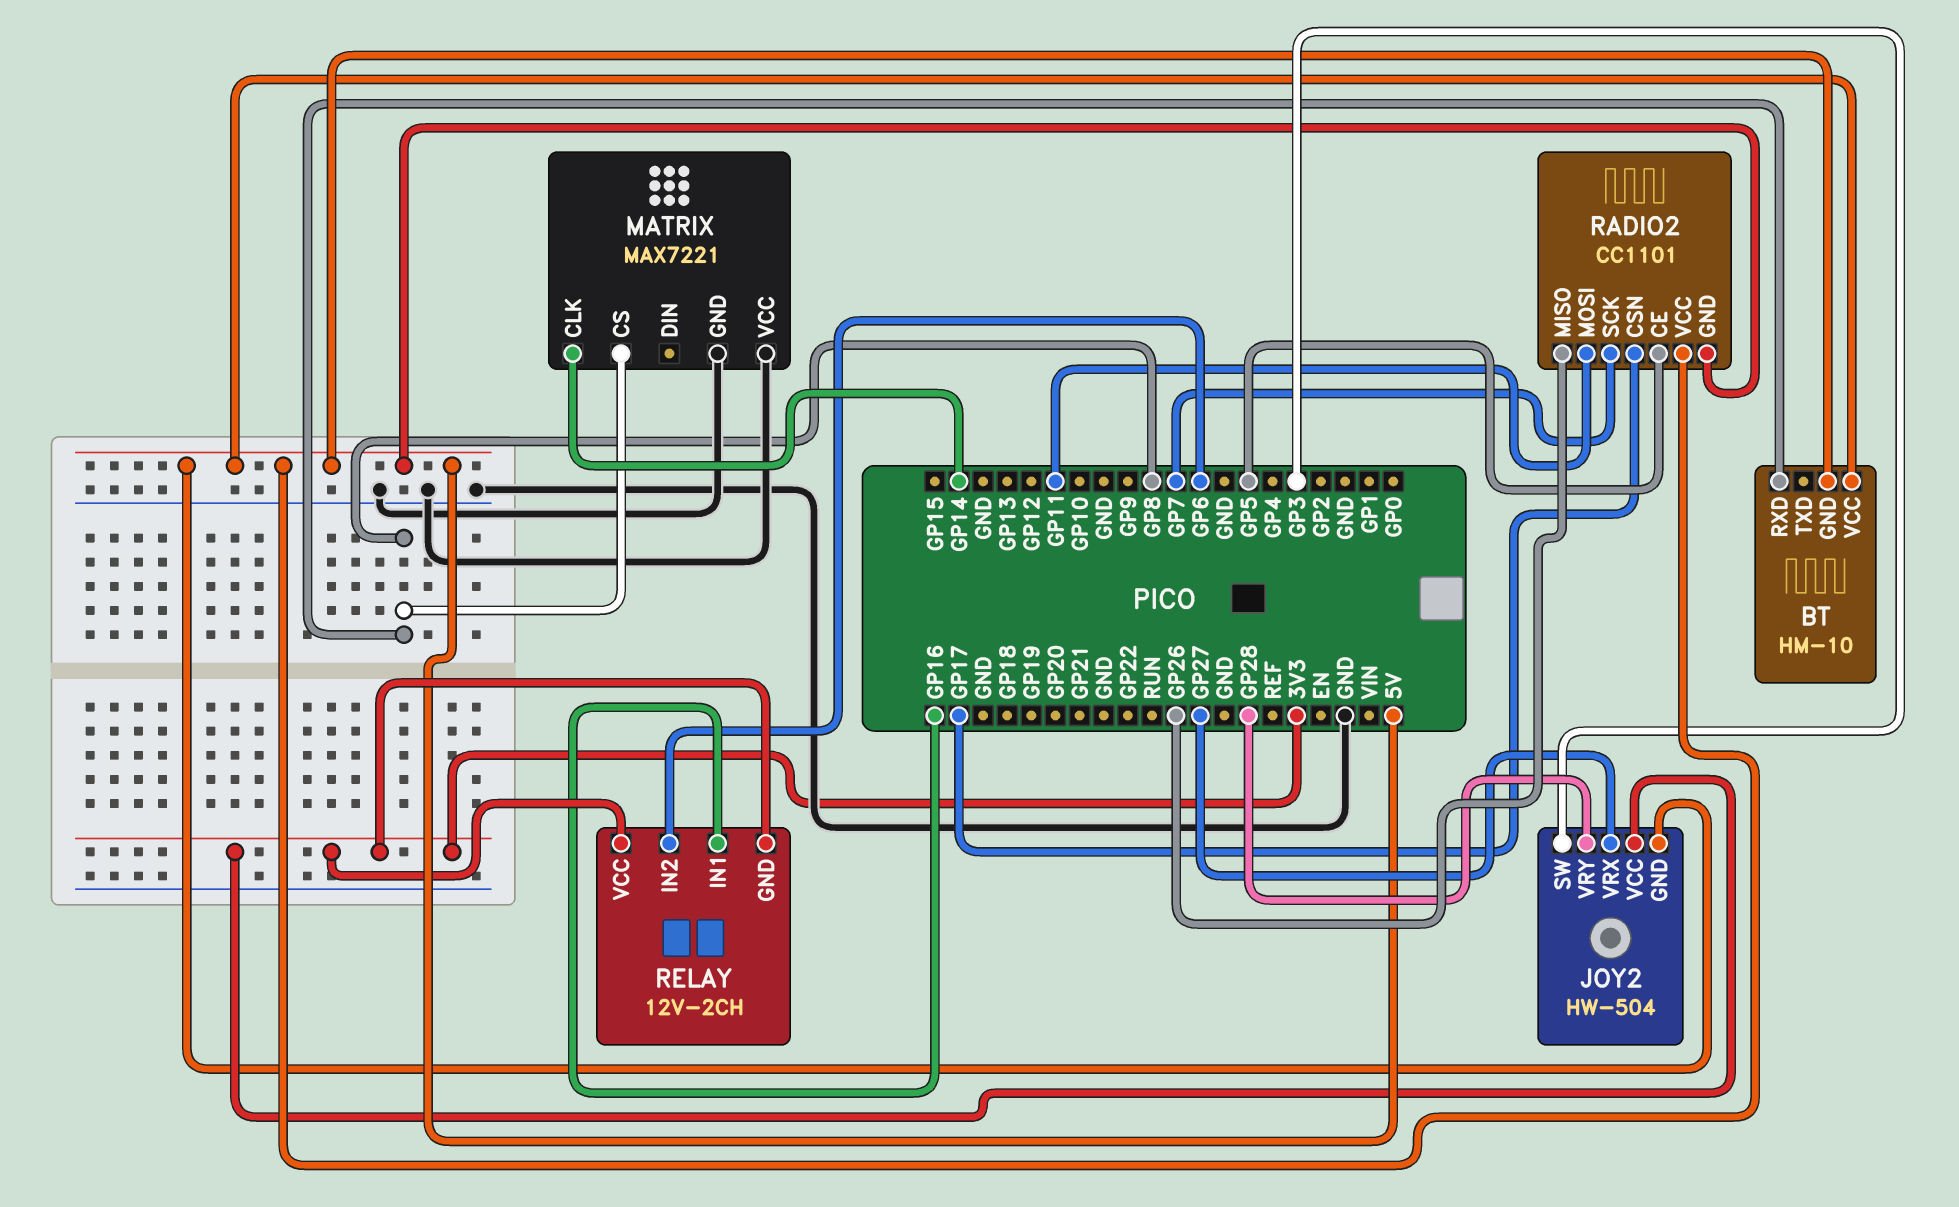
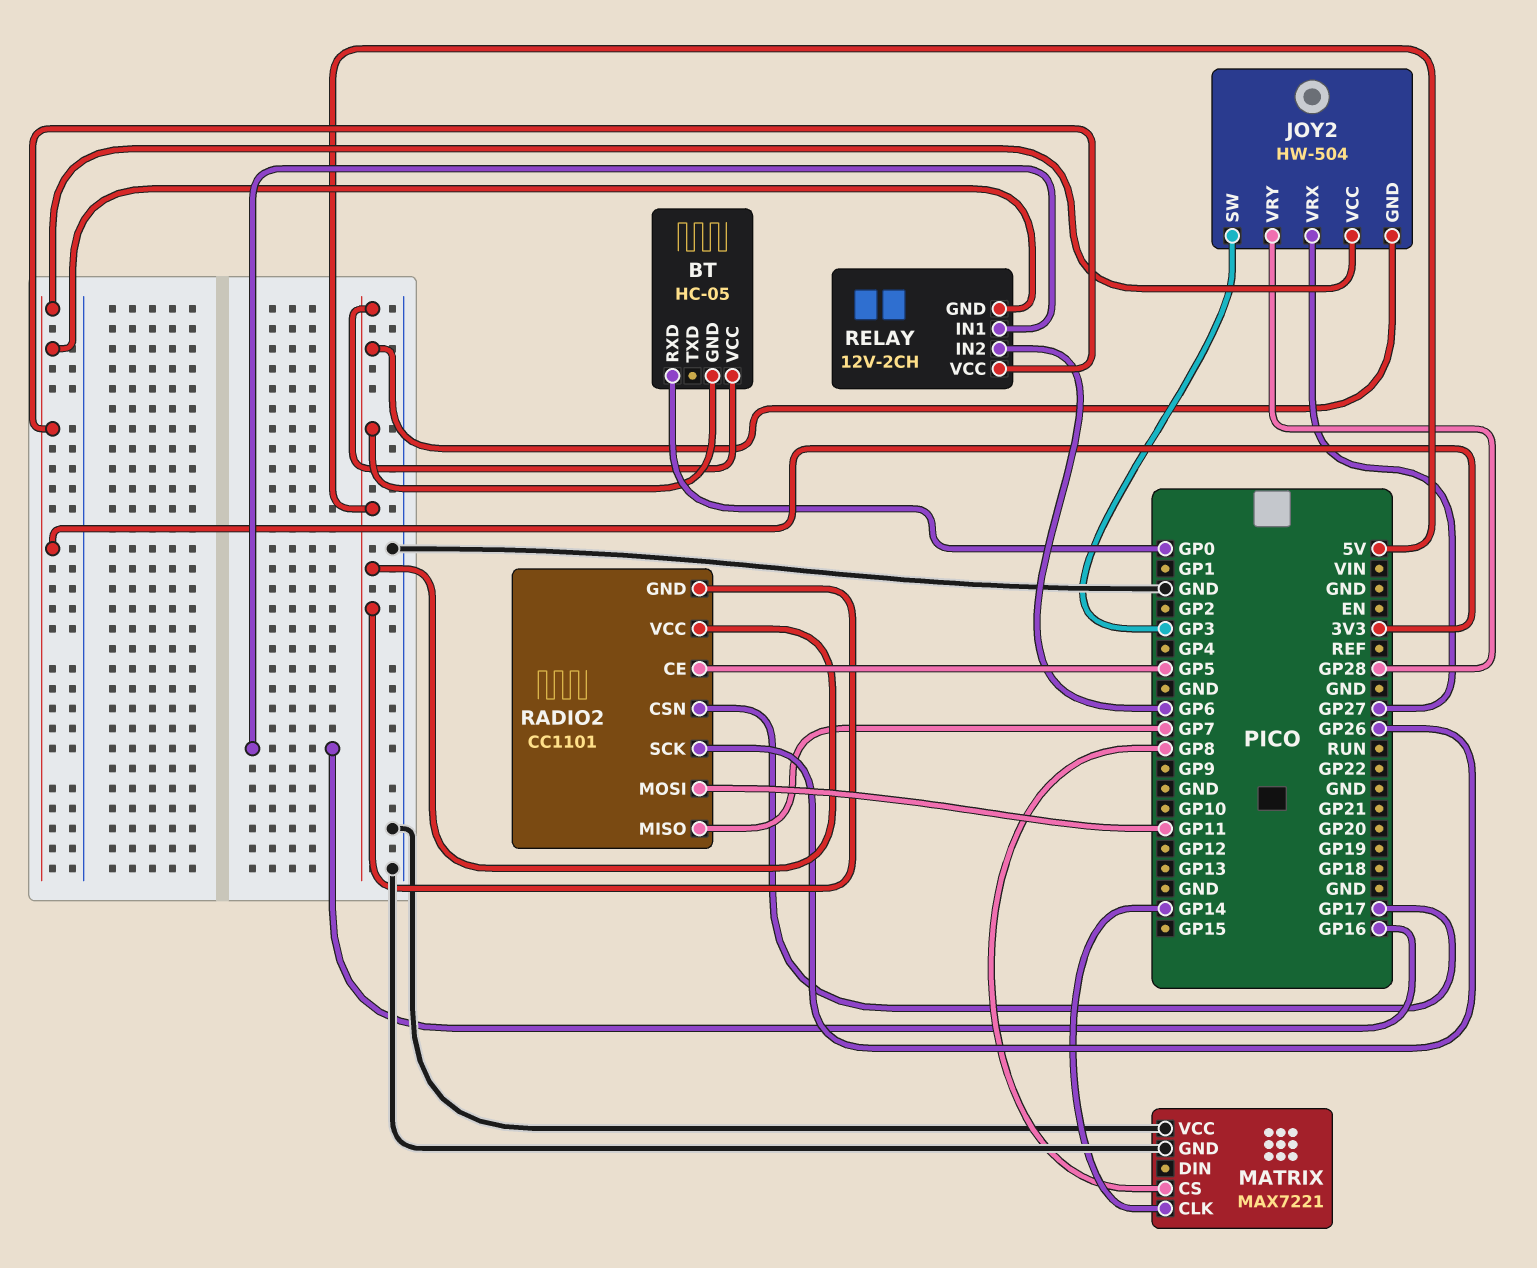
BT: HM-10 -> HC-05
BT pin RXD: GP8 -> GP0
RADIO2 pin MISO: GP26 -> GP7
RADIO2 pin SCK: GP7 -> GP26

